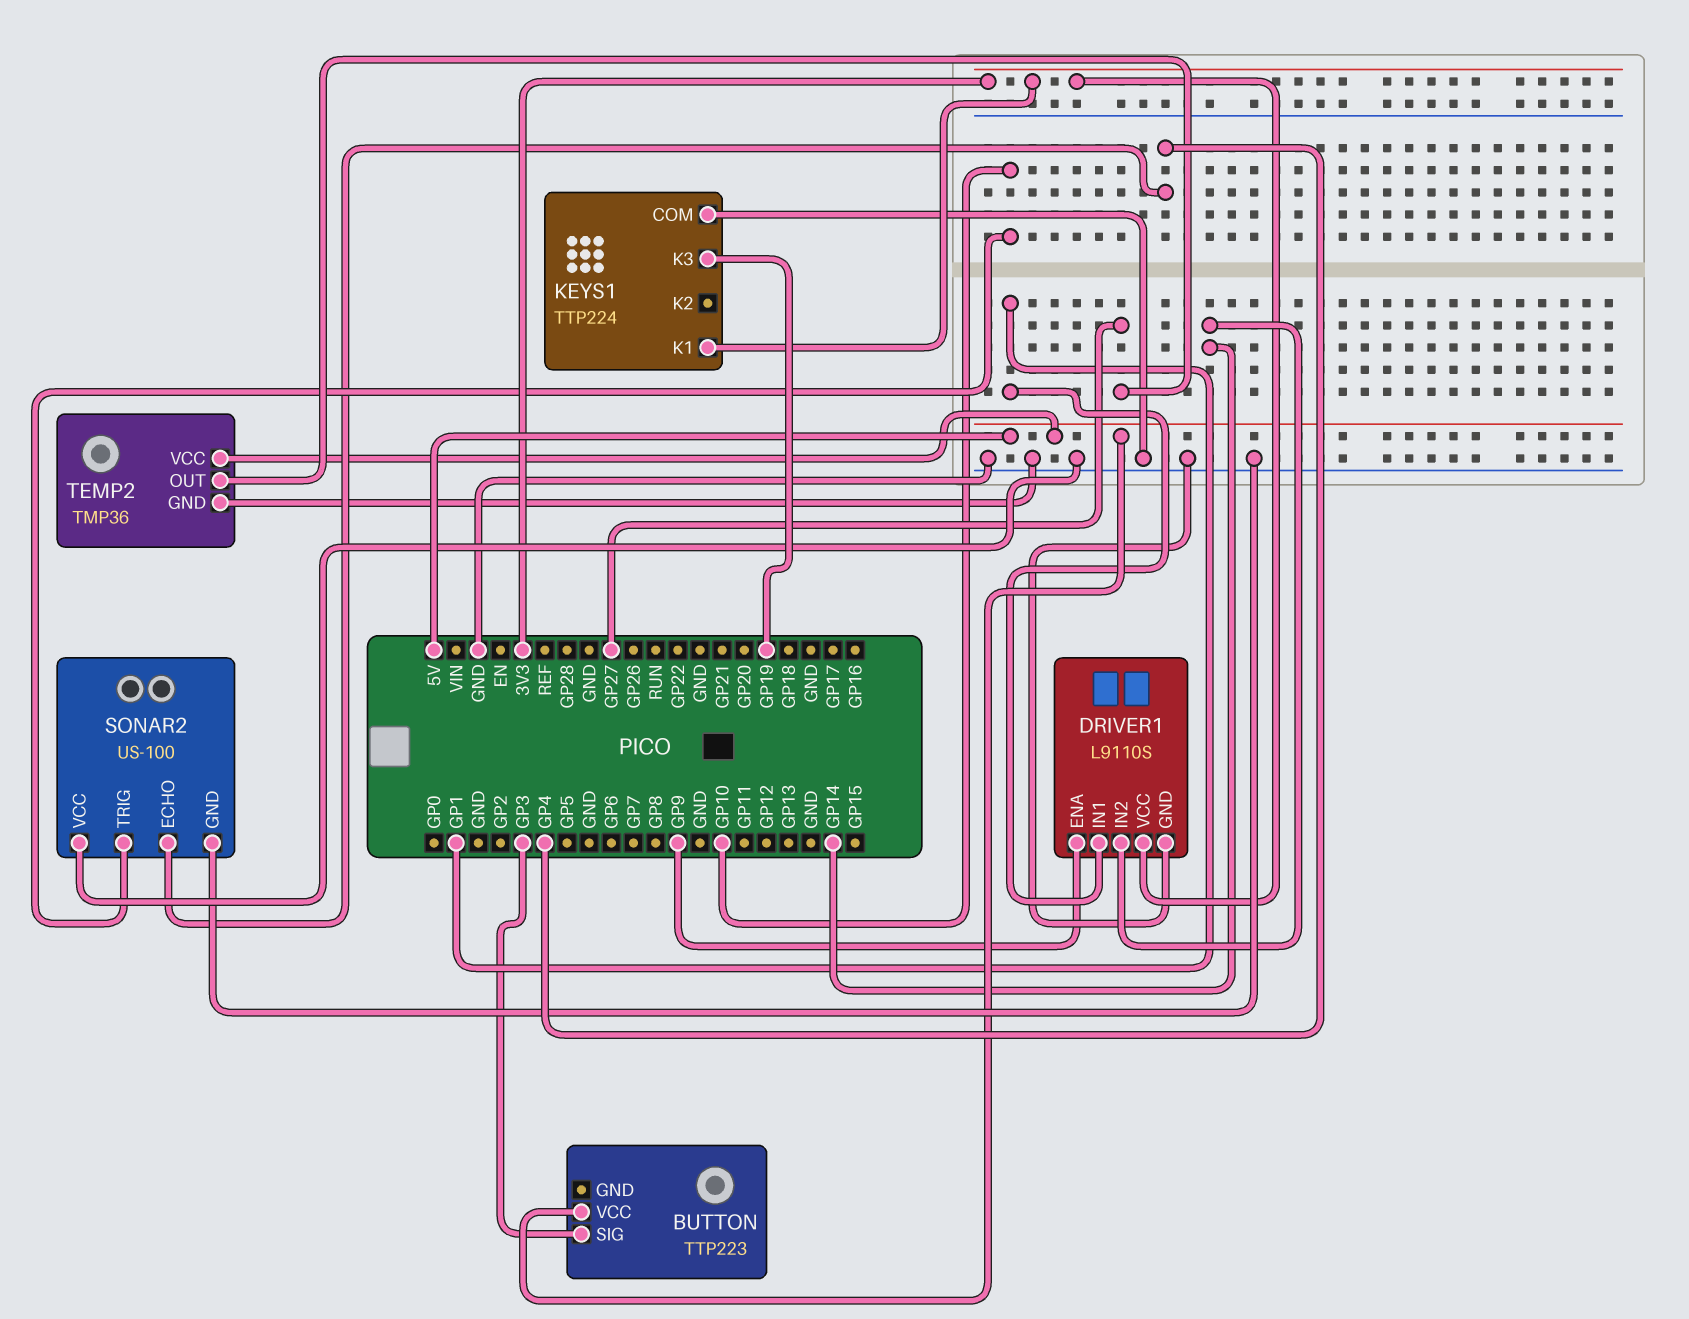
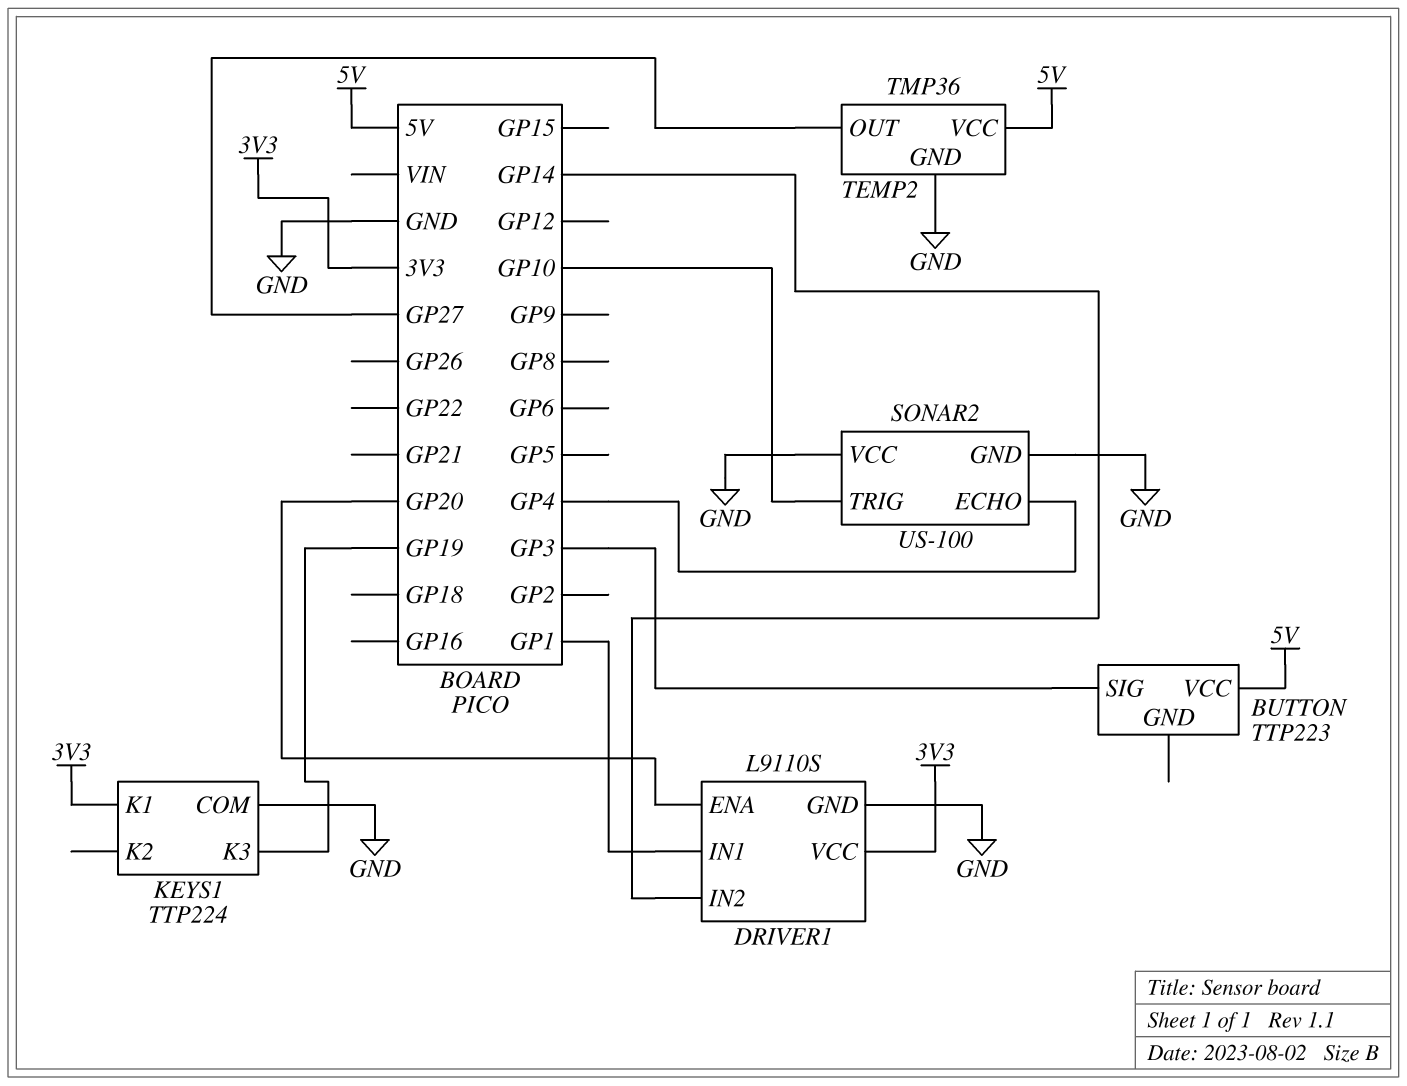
DRIVER1 pin ENA: GP9 -> GP20

